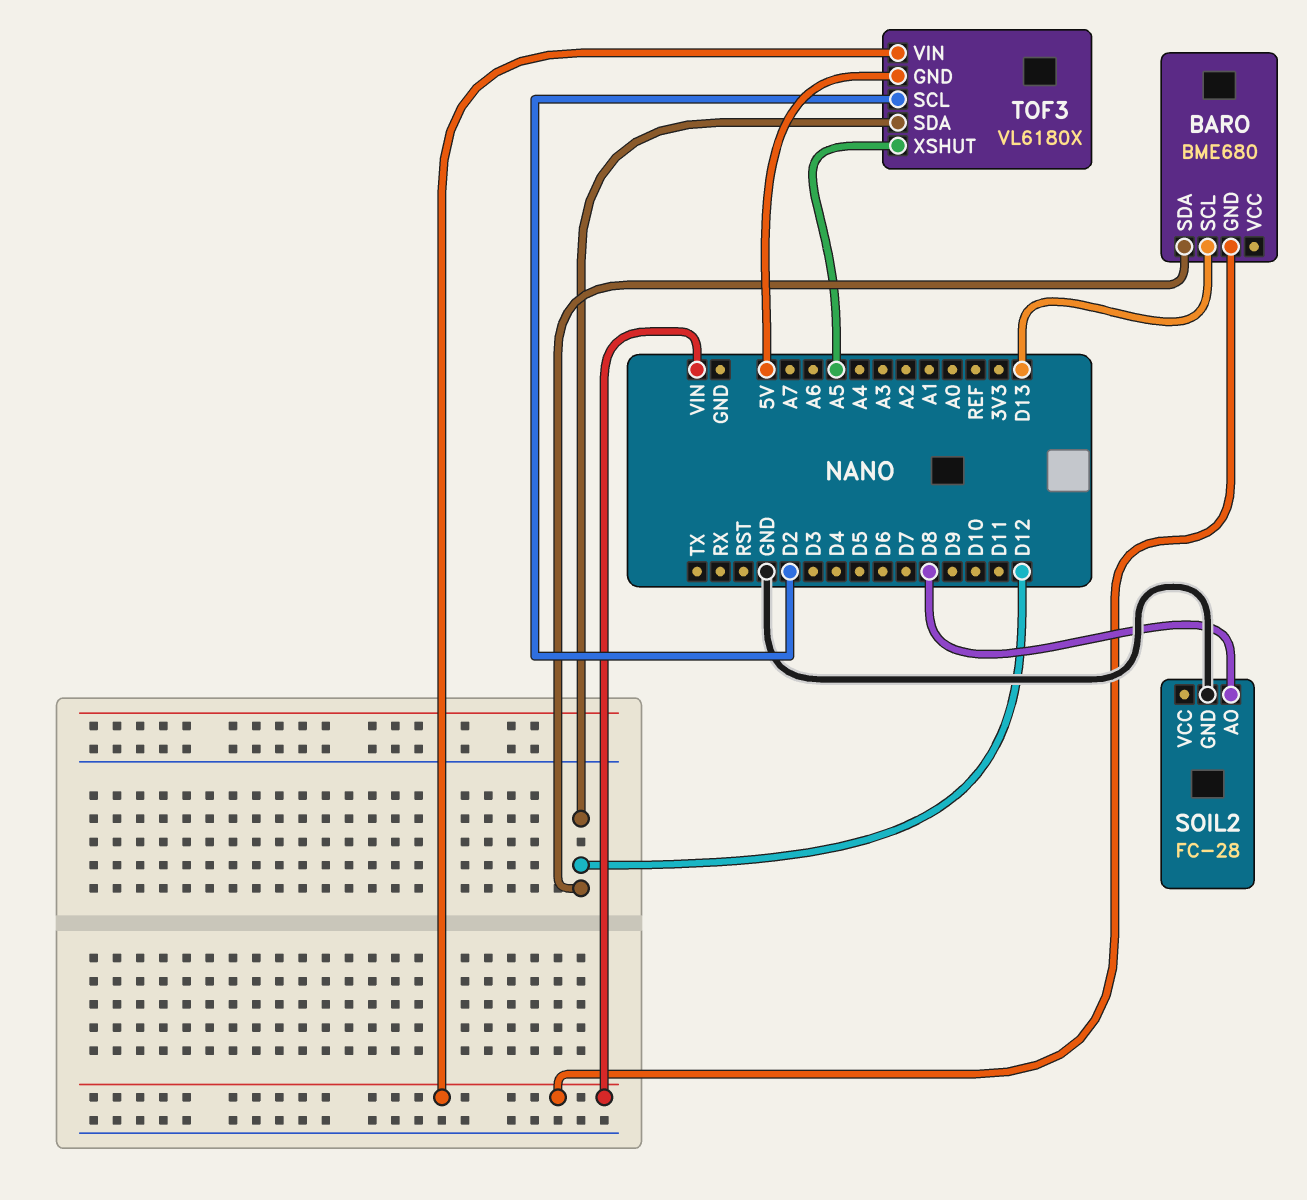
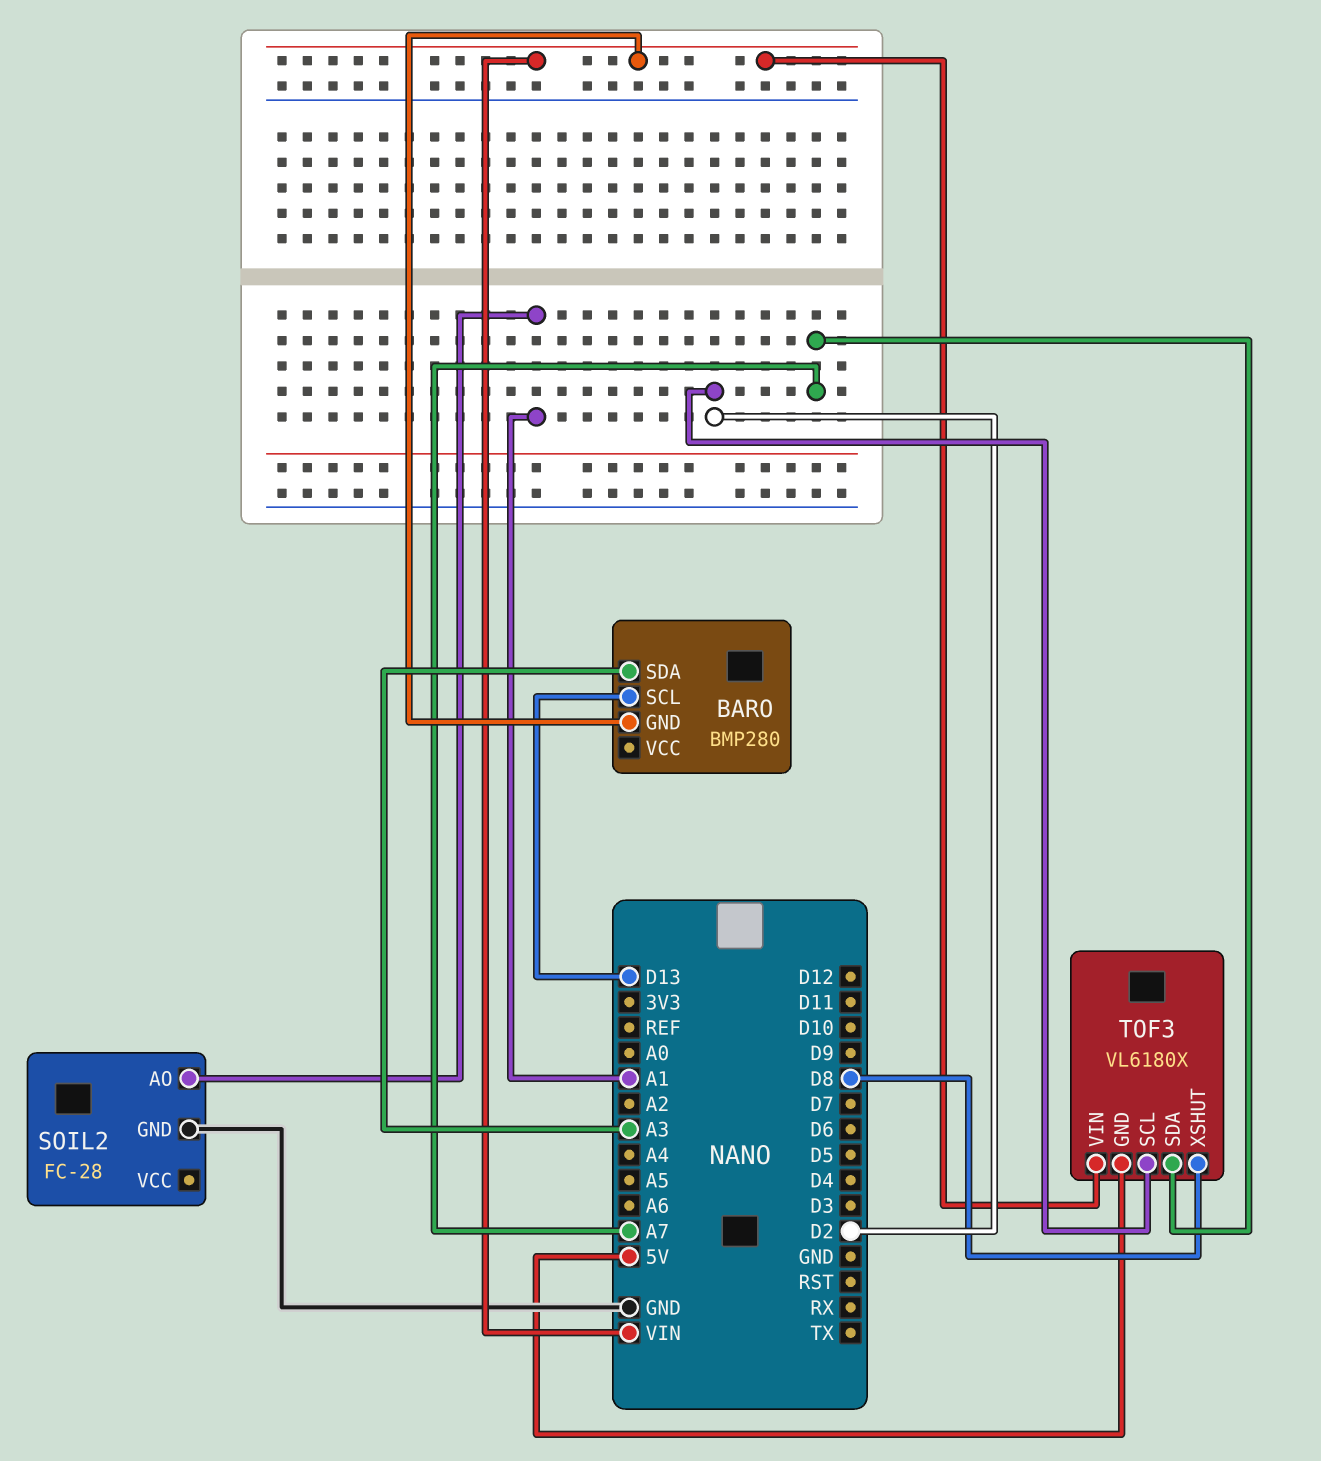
BARO: BME680 -> BMP280
BARO pin SDA: D12 -> A3
SOIL2 pin AO: D8 -> A1
TOF3 pin SDA: D12 -> A7
TOF3 pin XSHUT: A5 -> D8

